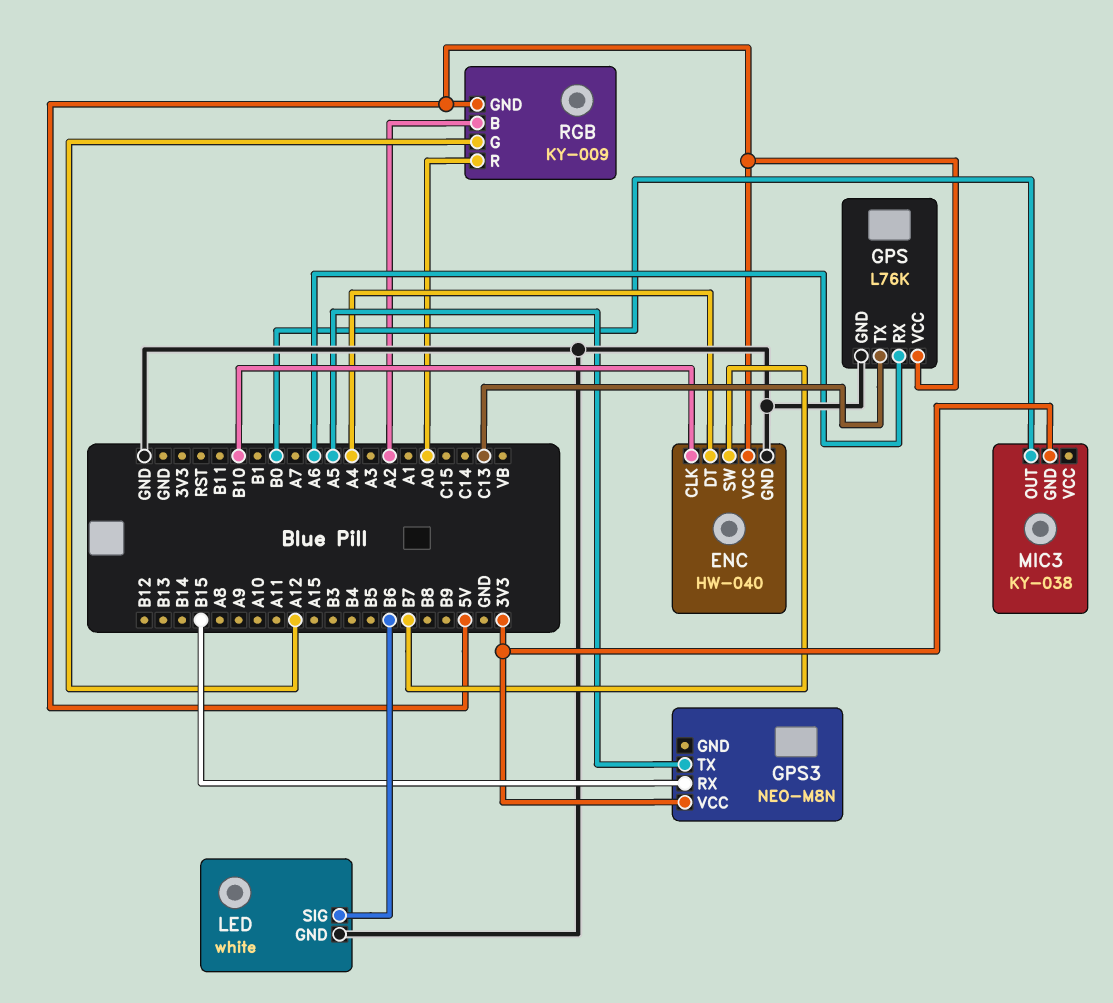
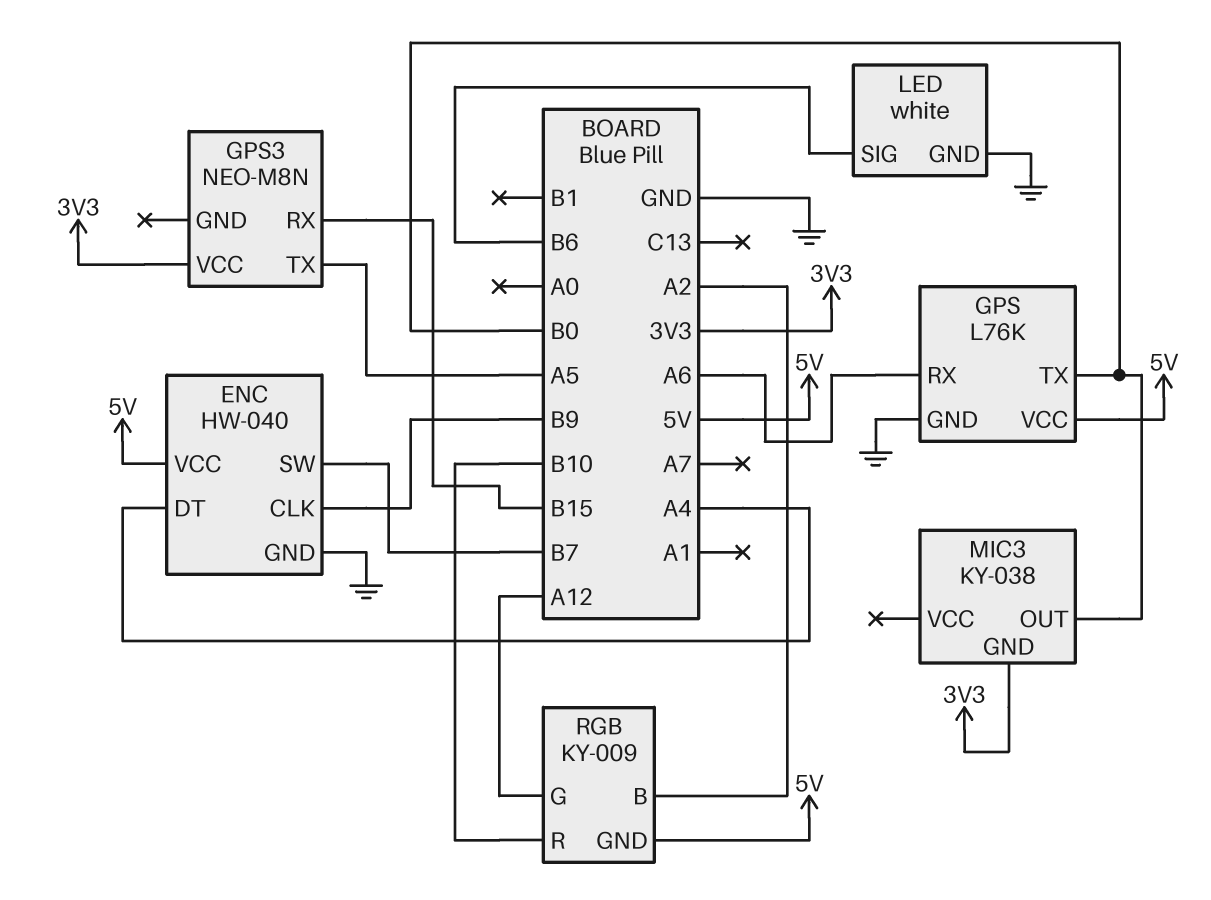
ENC pin CLK: B10 -> B9
GPS pin TX: C13 -> B0
RGB pin R: A0 -> B10

